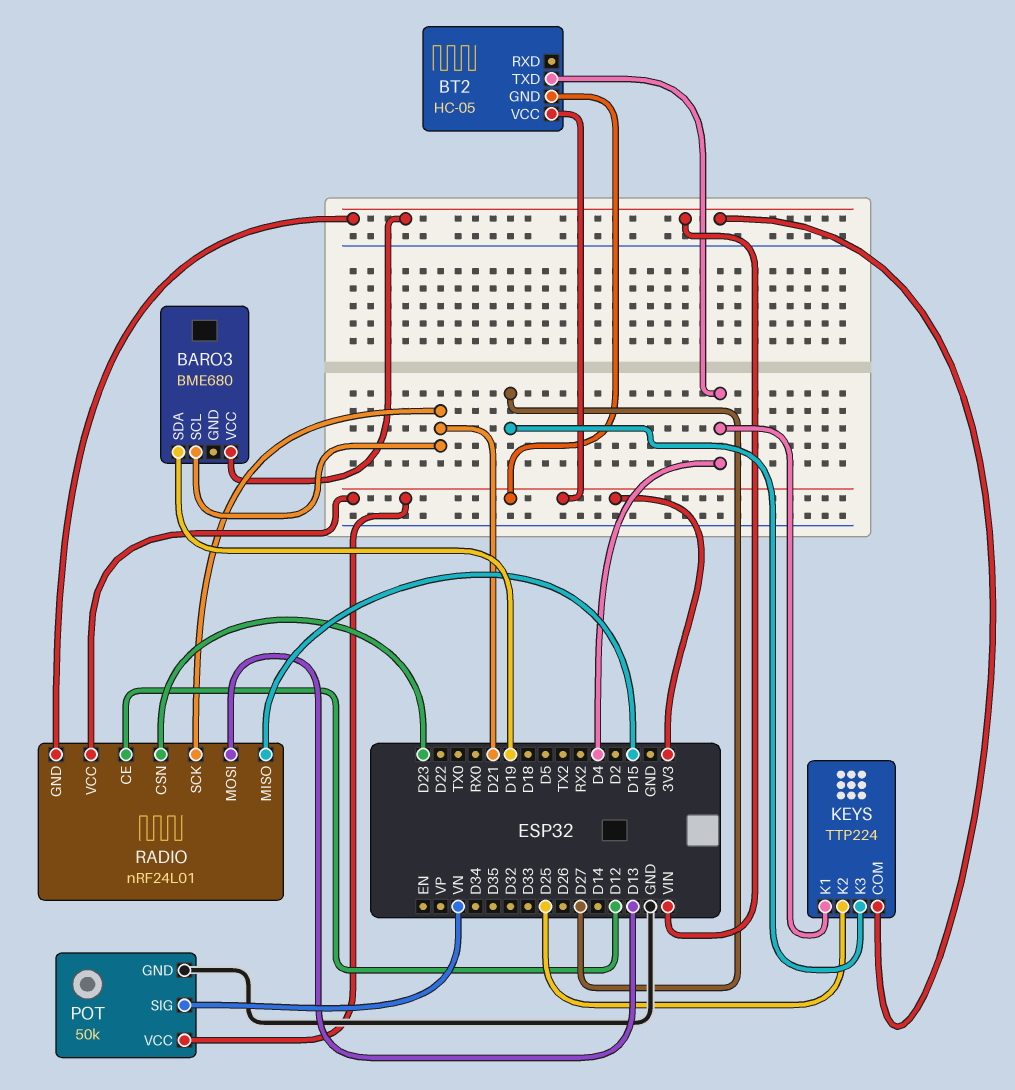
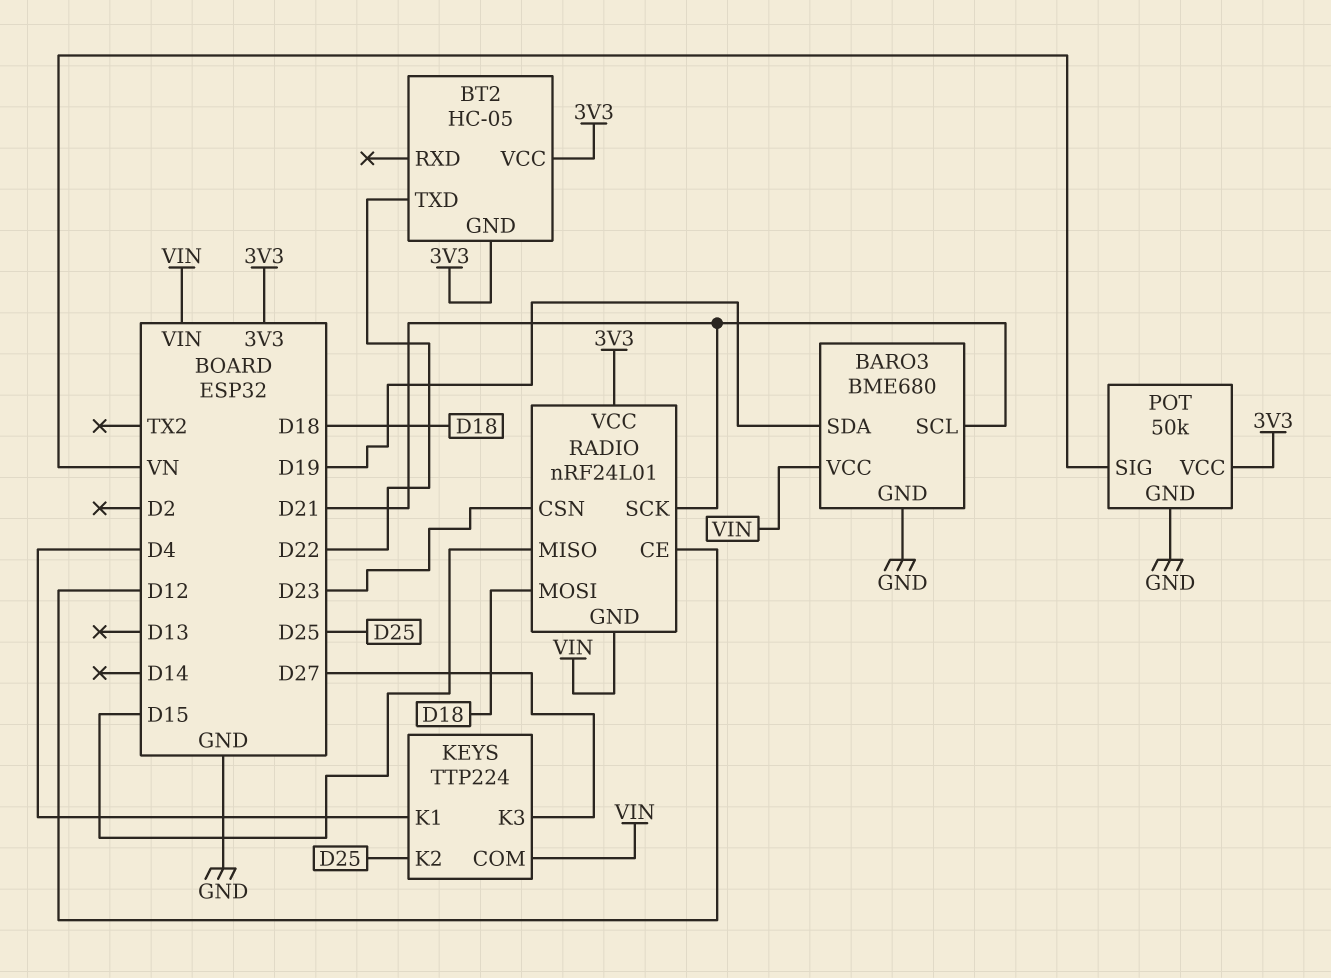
BARO3 pin GND: none -> GND
BT2 pin TXD: D4 -> D22
RADIO pin MOSI: D13 -> D18

